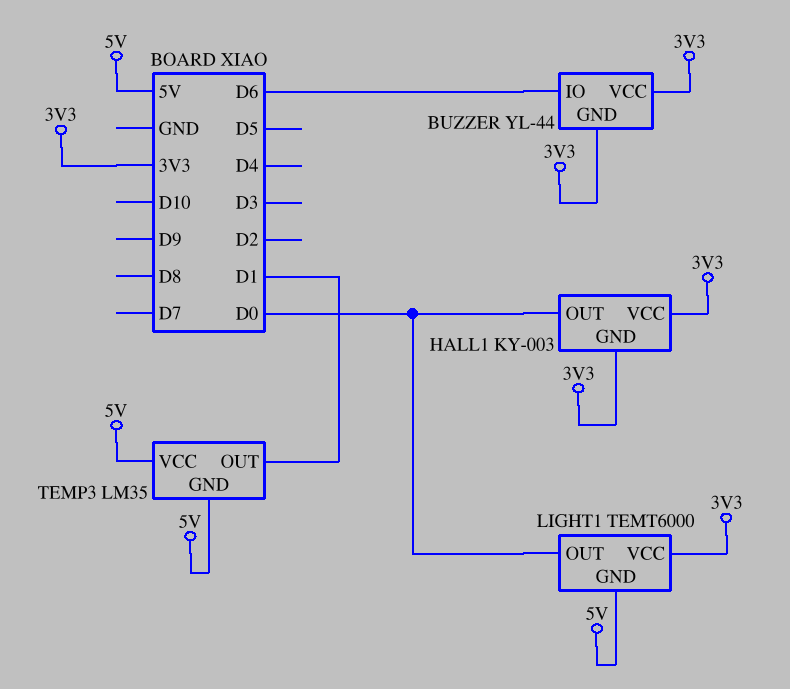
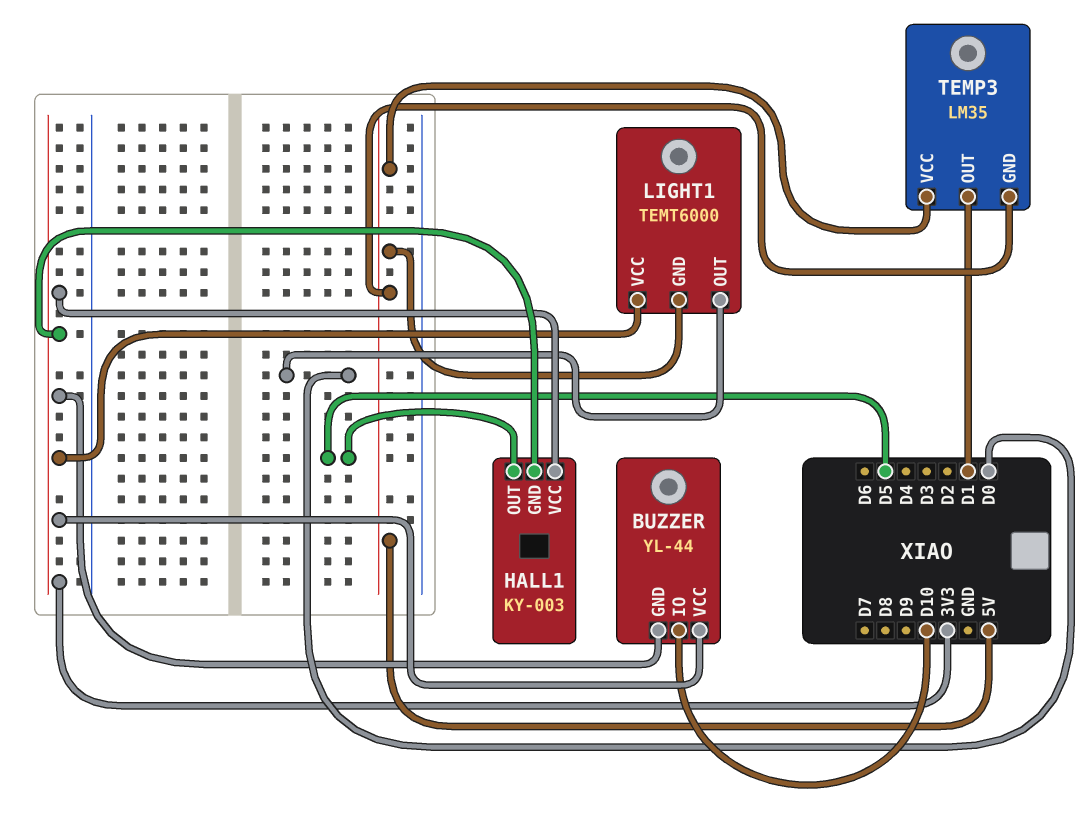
BUZZER pin IO: D6 -> D10
HALL1 pin OUT: D0 -> D5

